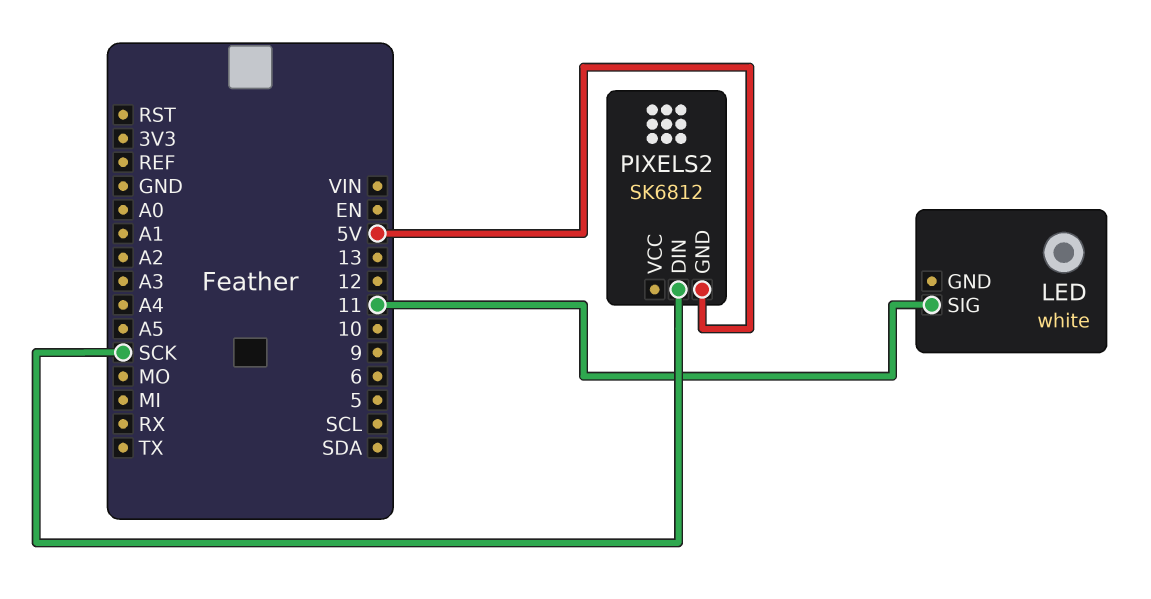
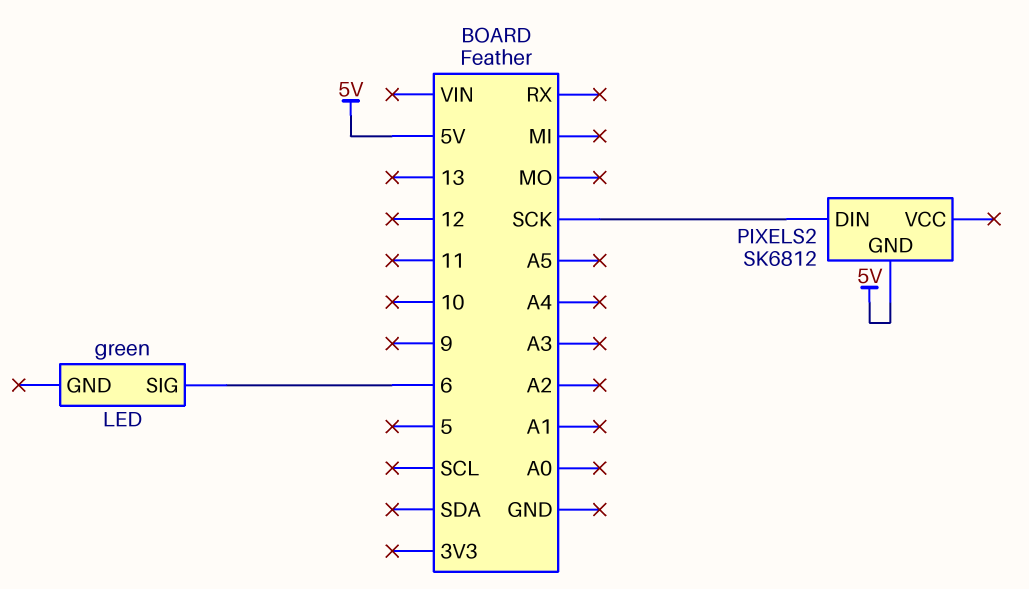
LED: white -> green
LED pin SIG: 11 -> 6

